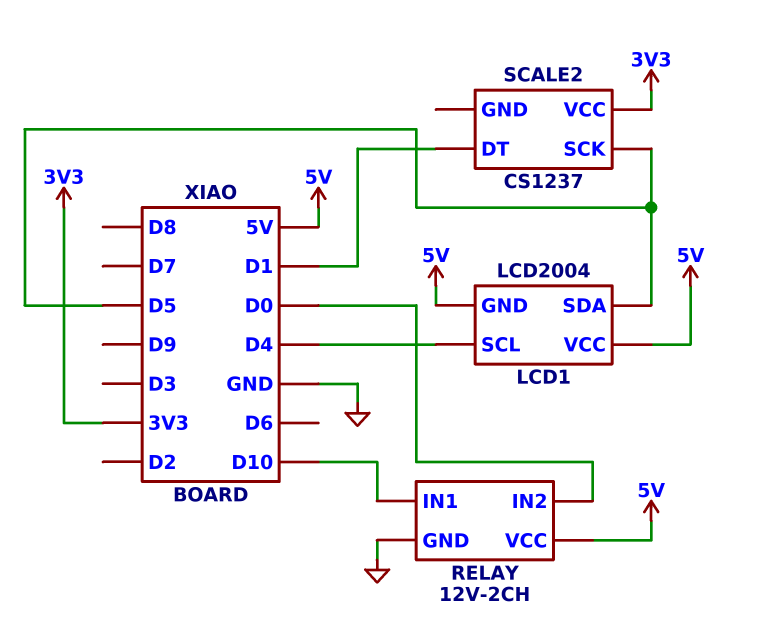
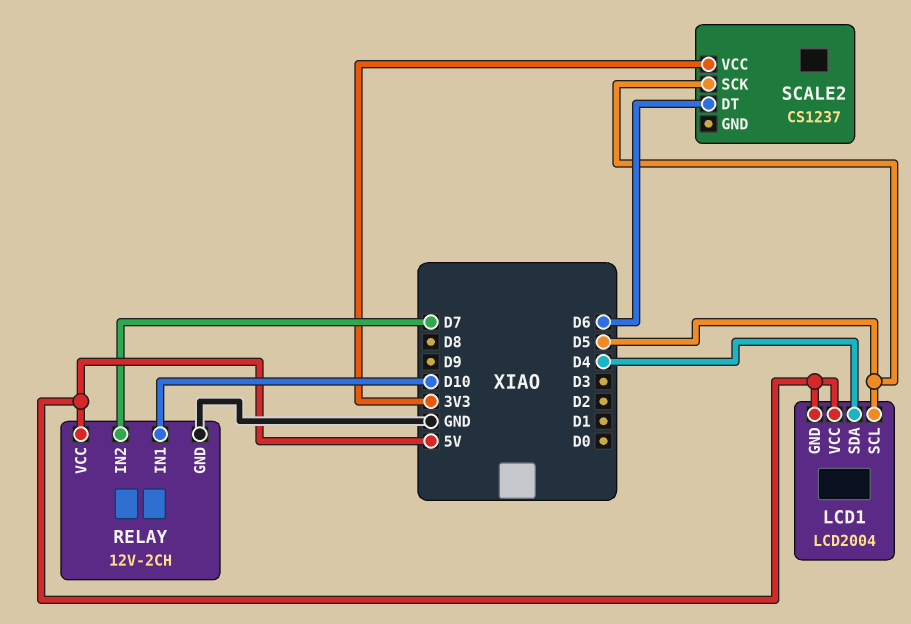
LCD1 pin SCL: D4 -> D5
LCD1 pin SDA: D5 -> D4
RELAY pin IN2: D0 -> D7
SCALE2 pin DT: D1 -> D6

